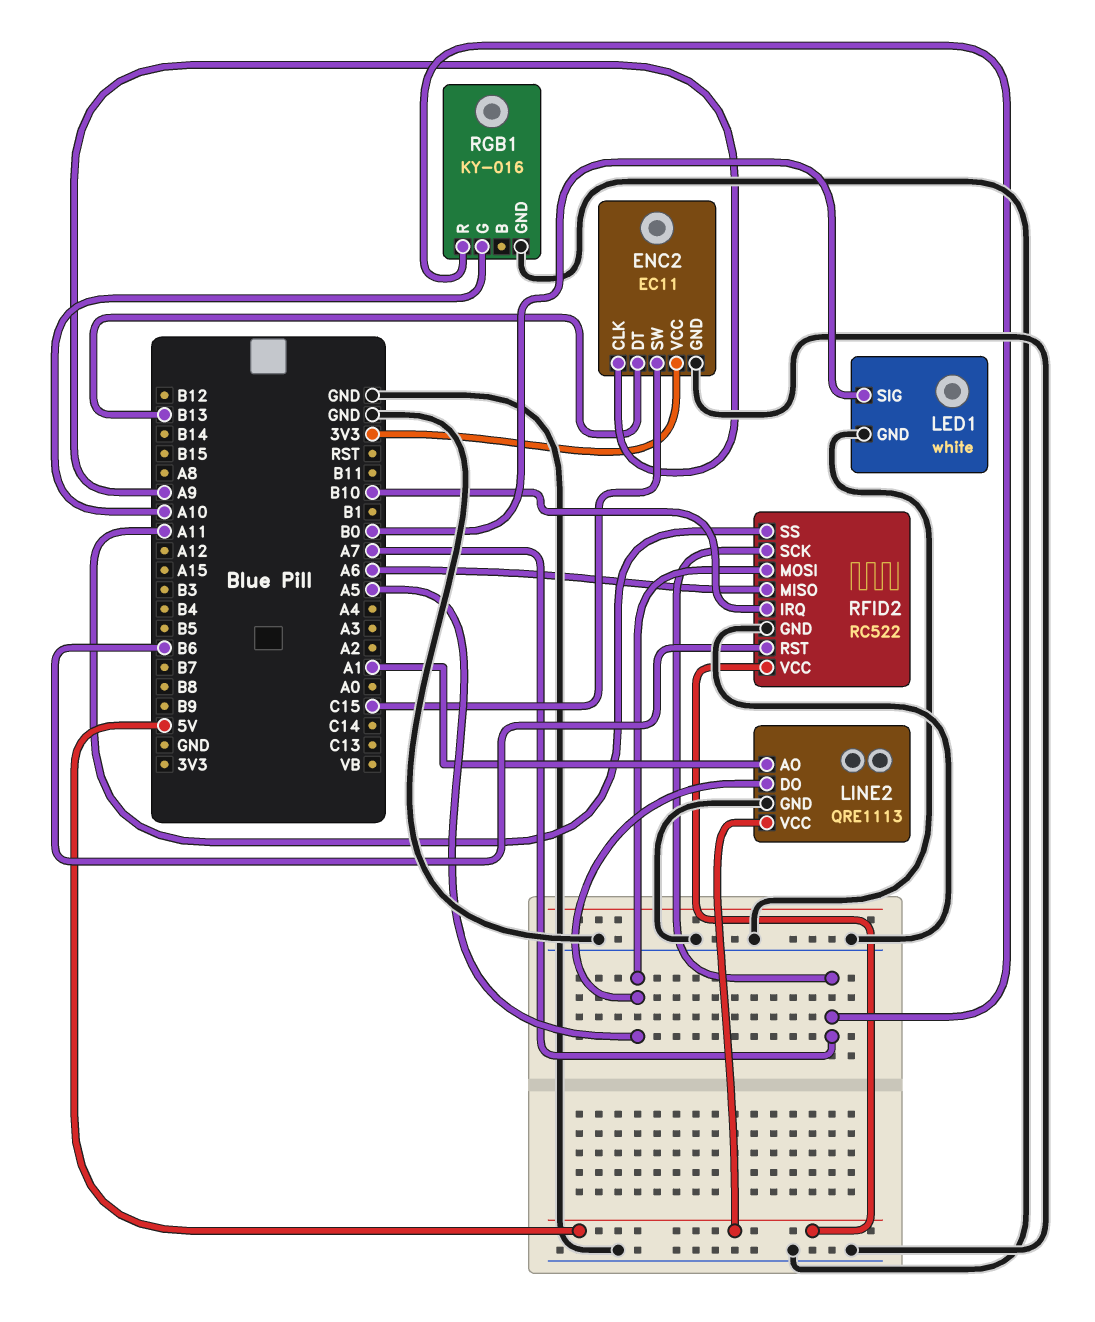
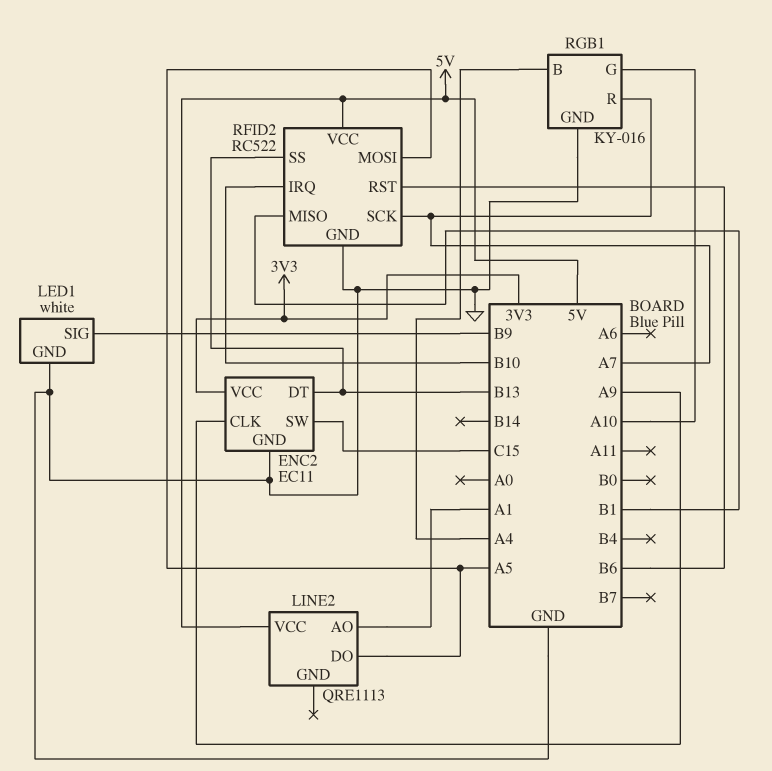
LED1 pin SIG: B0 -> B9
LINE2 pin GND: GND -> none
RFID2 pin MISO: A6 -> B1
RFID2 pin SS: A11 -> B13
RGB1 pin B: none -> A4

